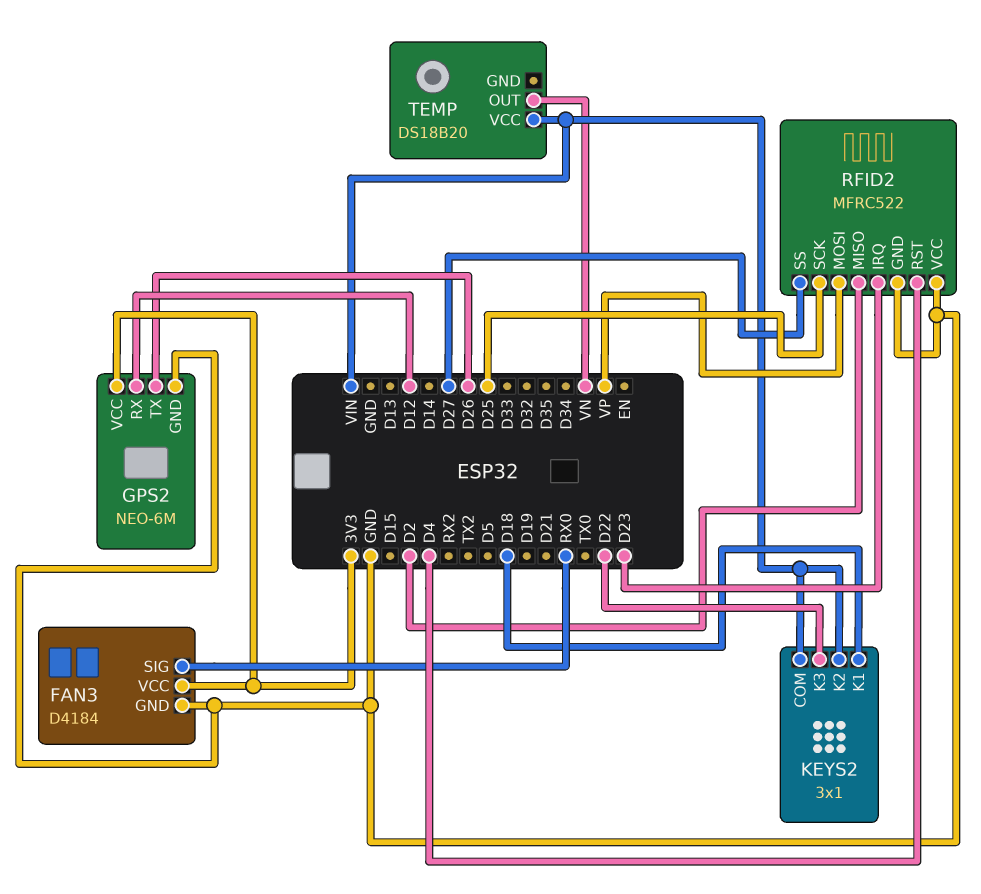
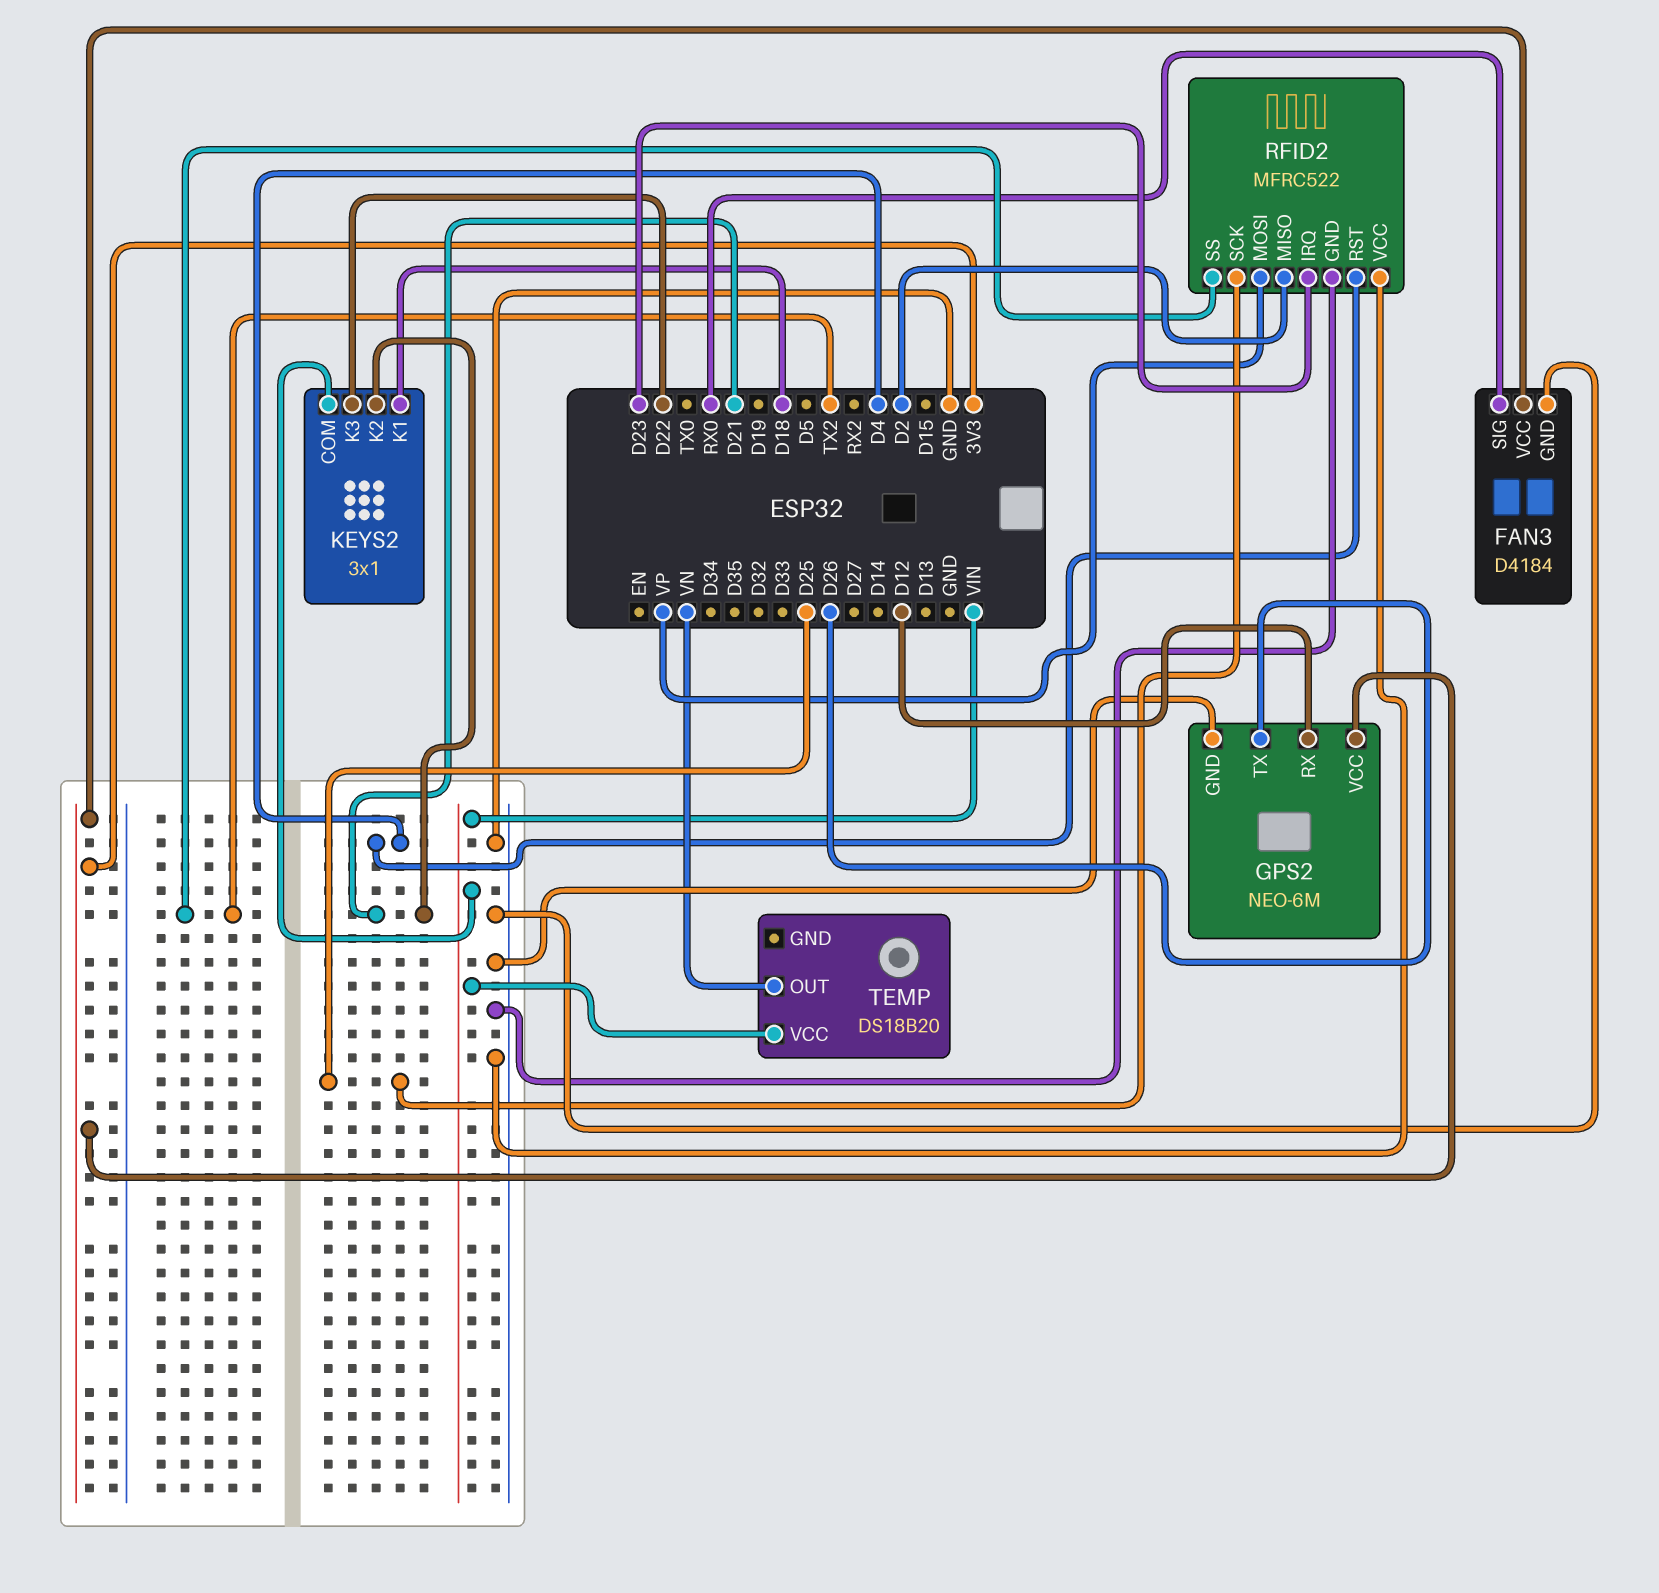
KEYS2 pin K2: VIN -> D21
RFID2 pin SS: D27 -> TX2

